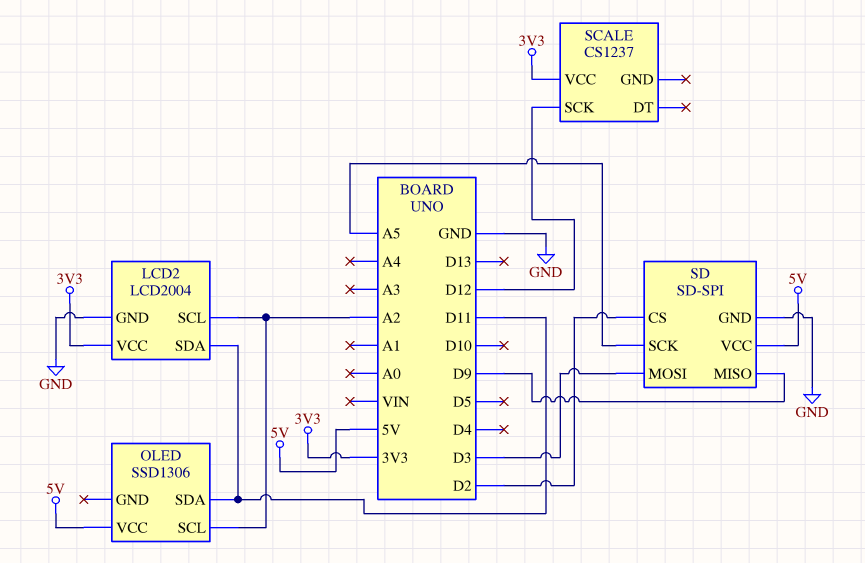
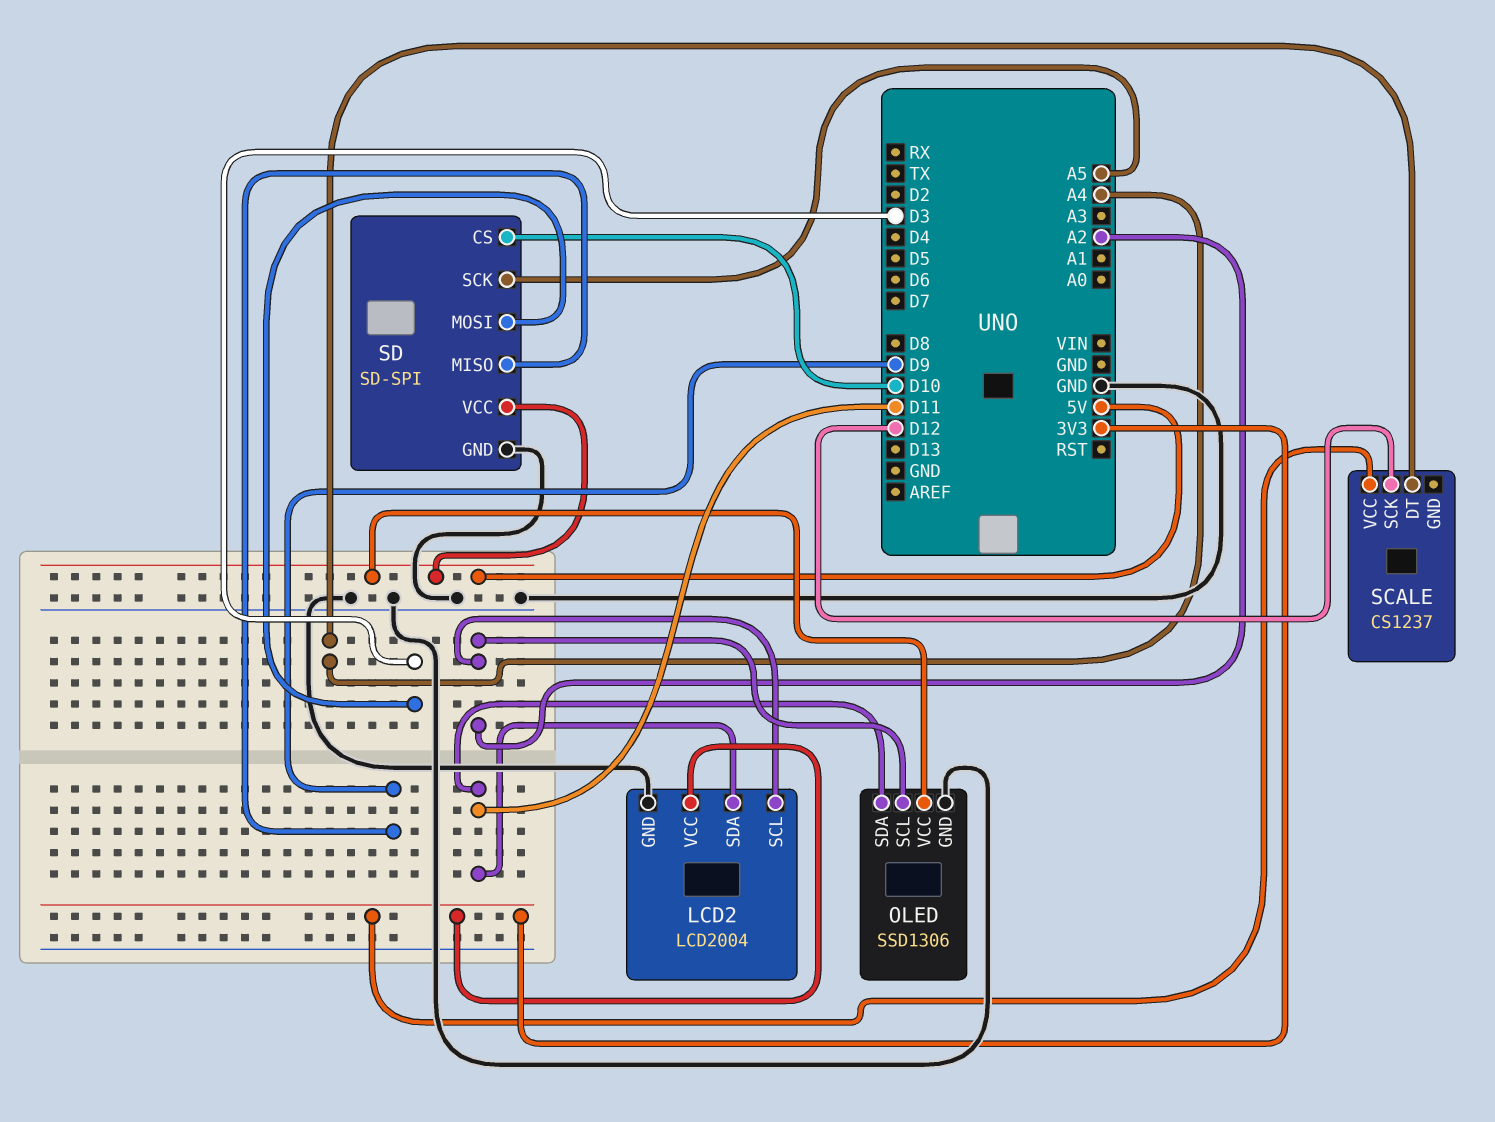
OLED pin GND: none -> GND
SCALE pin DT: none -> A4
SD pin CS: D2 -> D10

